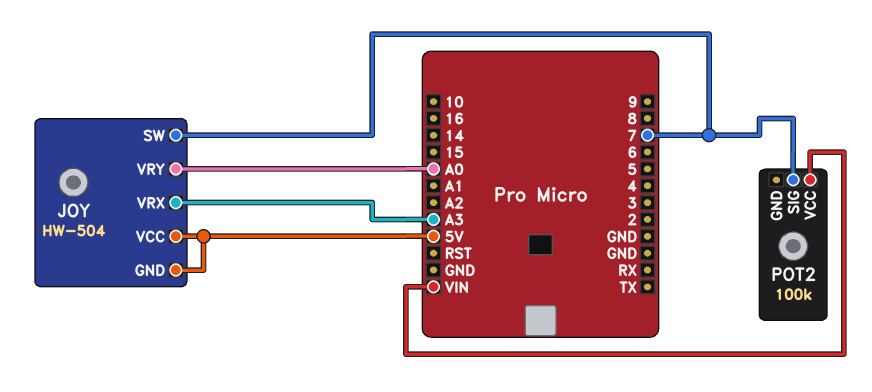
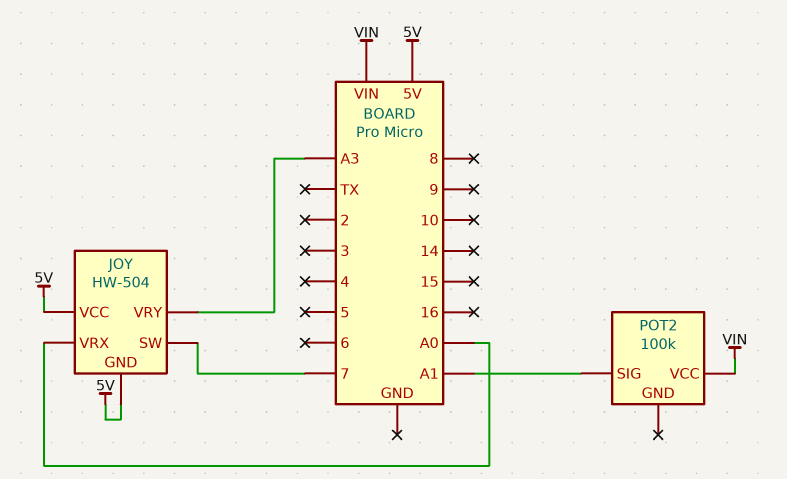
JOY pin VRX: A3 -> A0
JOY pin VRY: A0 -> A3
POT2 pin SIG: 7 -> A1

